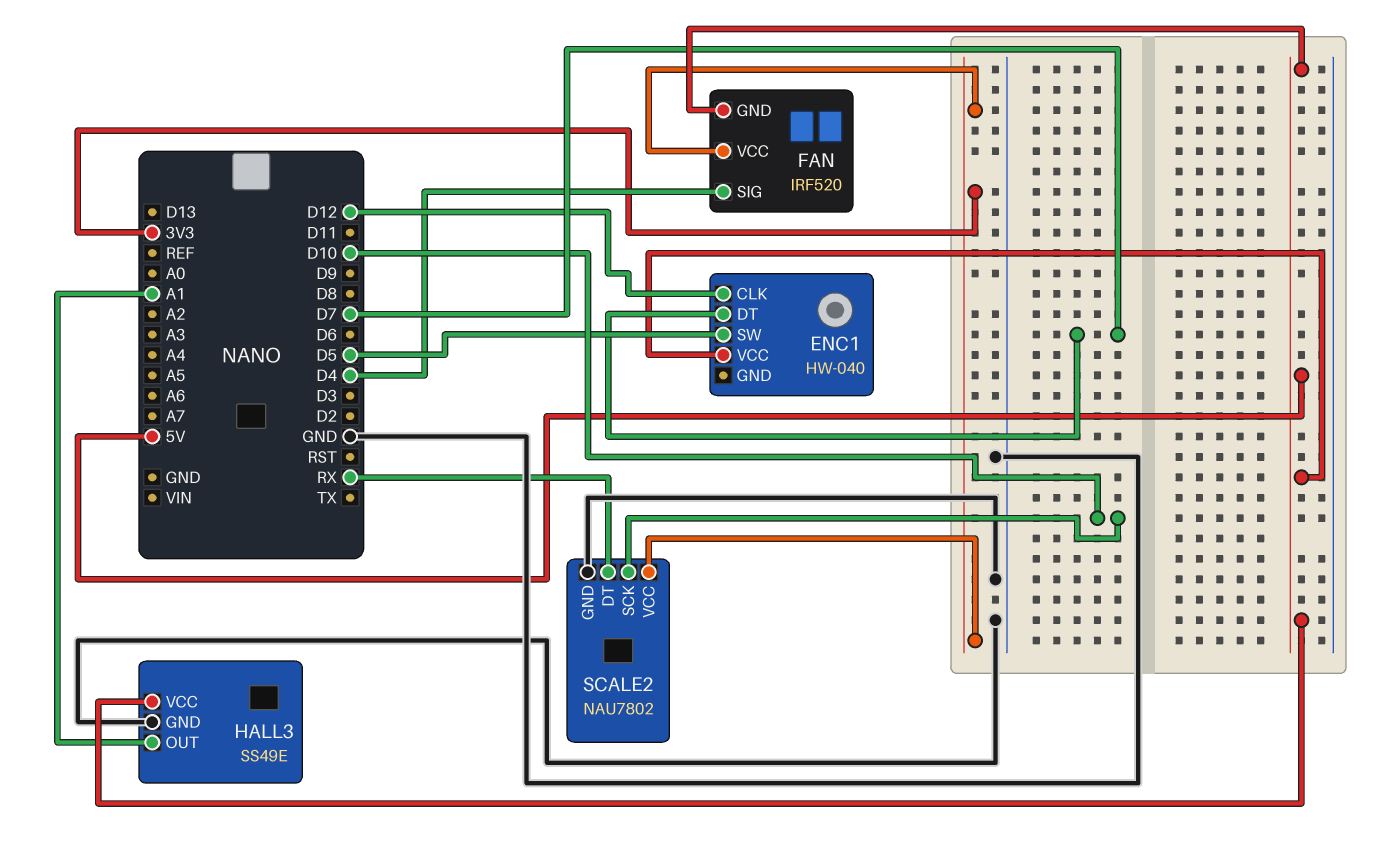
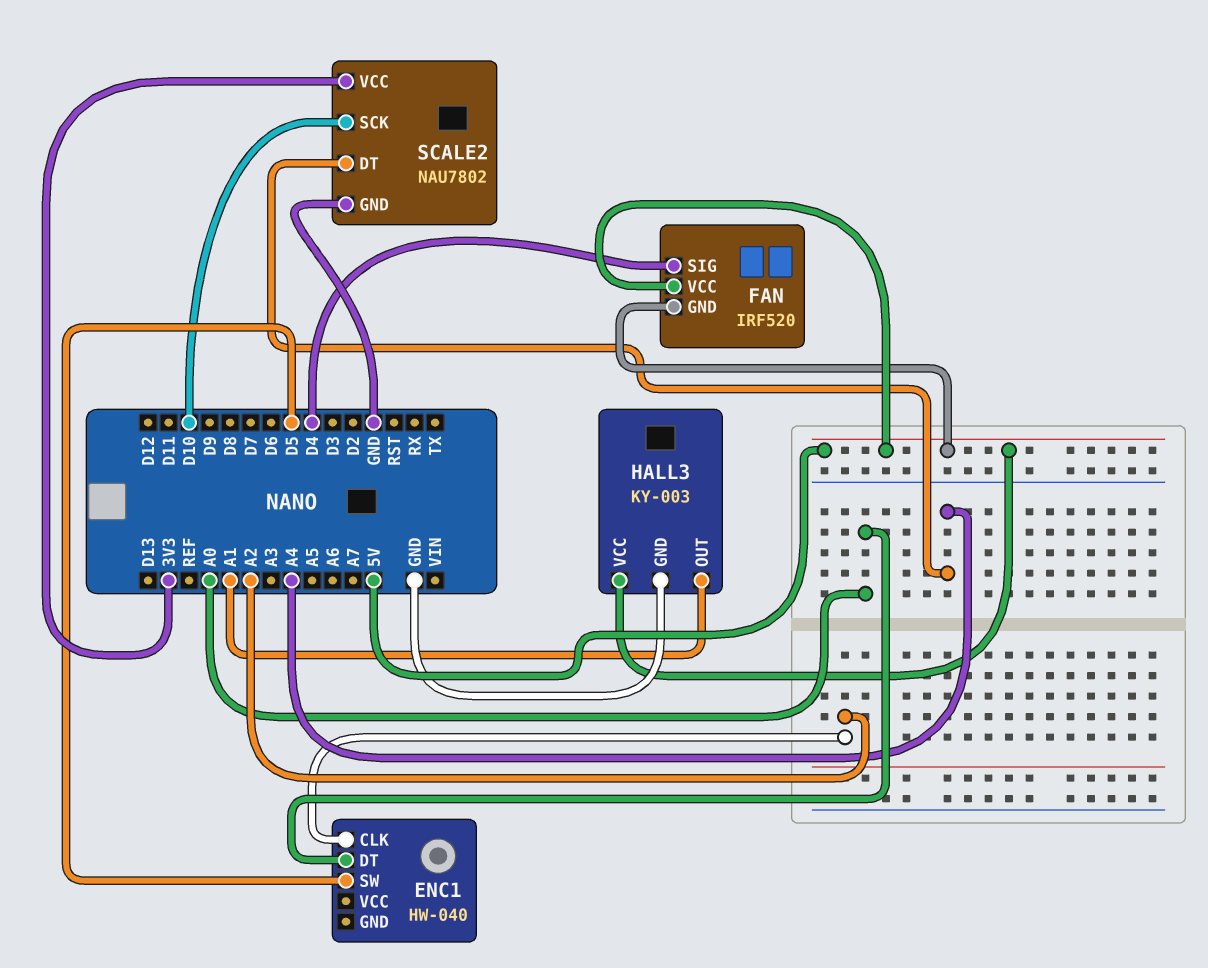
ENC1 pin CLK: D12 -> A2
ENC1 pin DT: D7 -> A0
ENC1 pin VCC: 5V -> none
FAN pin VCC: 3V3 -> 5V
HALL3: SS49E -> KY-003
SCALE2 pin DT: RX -> A4

